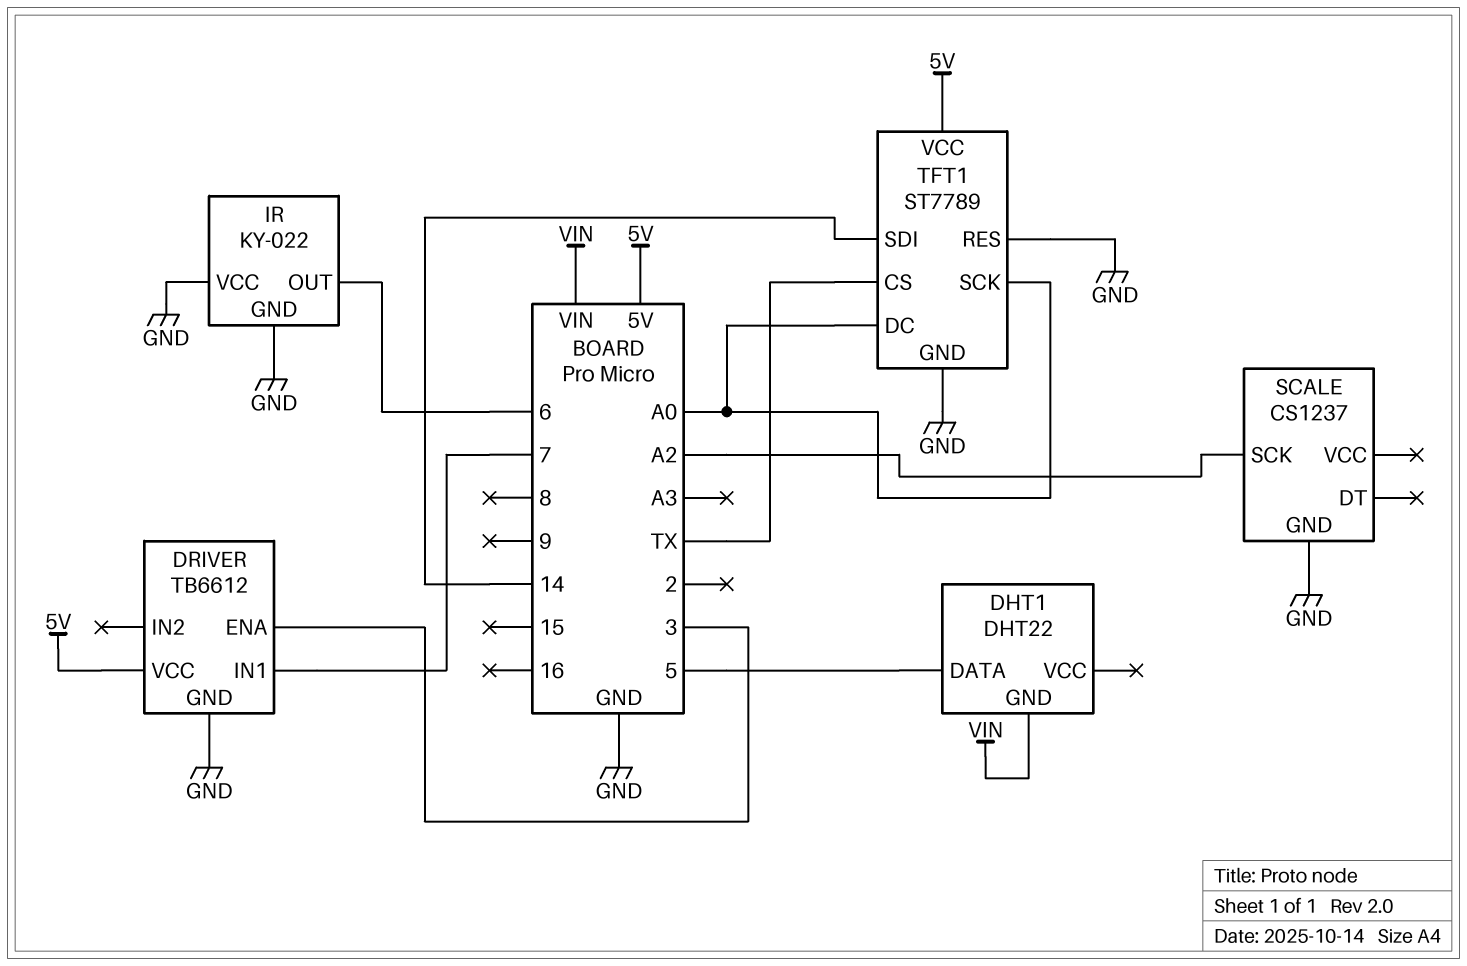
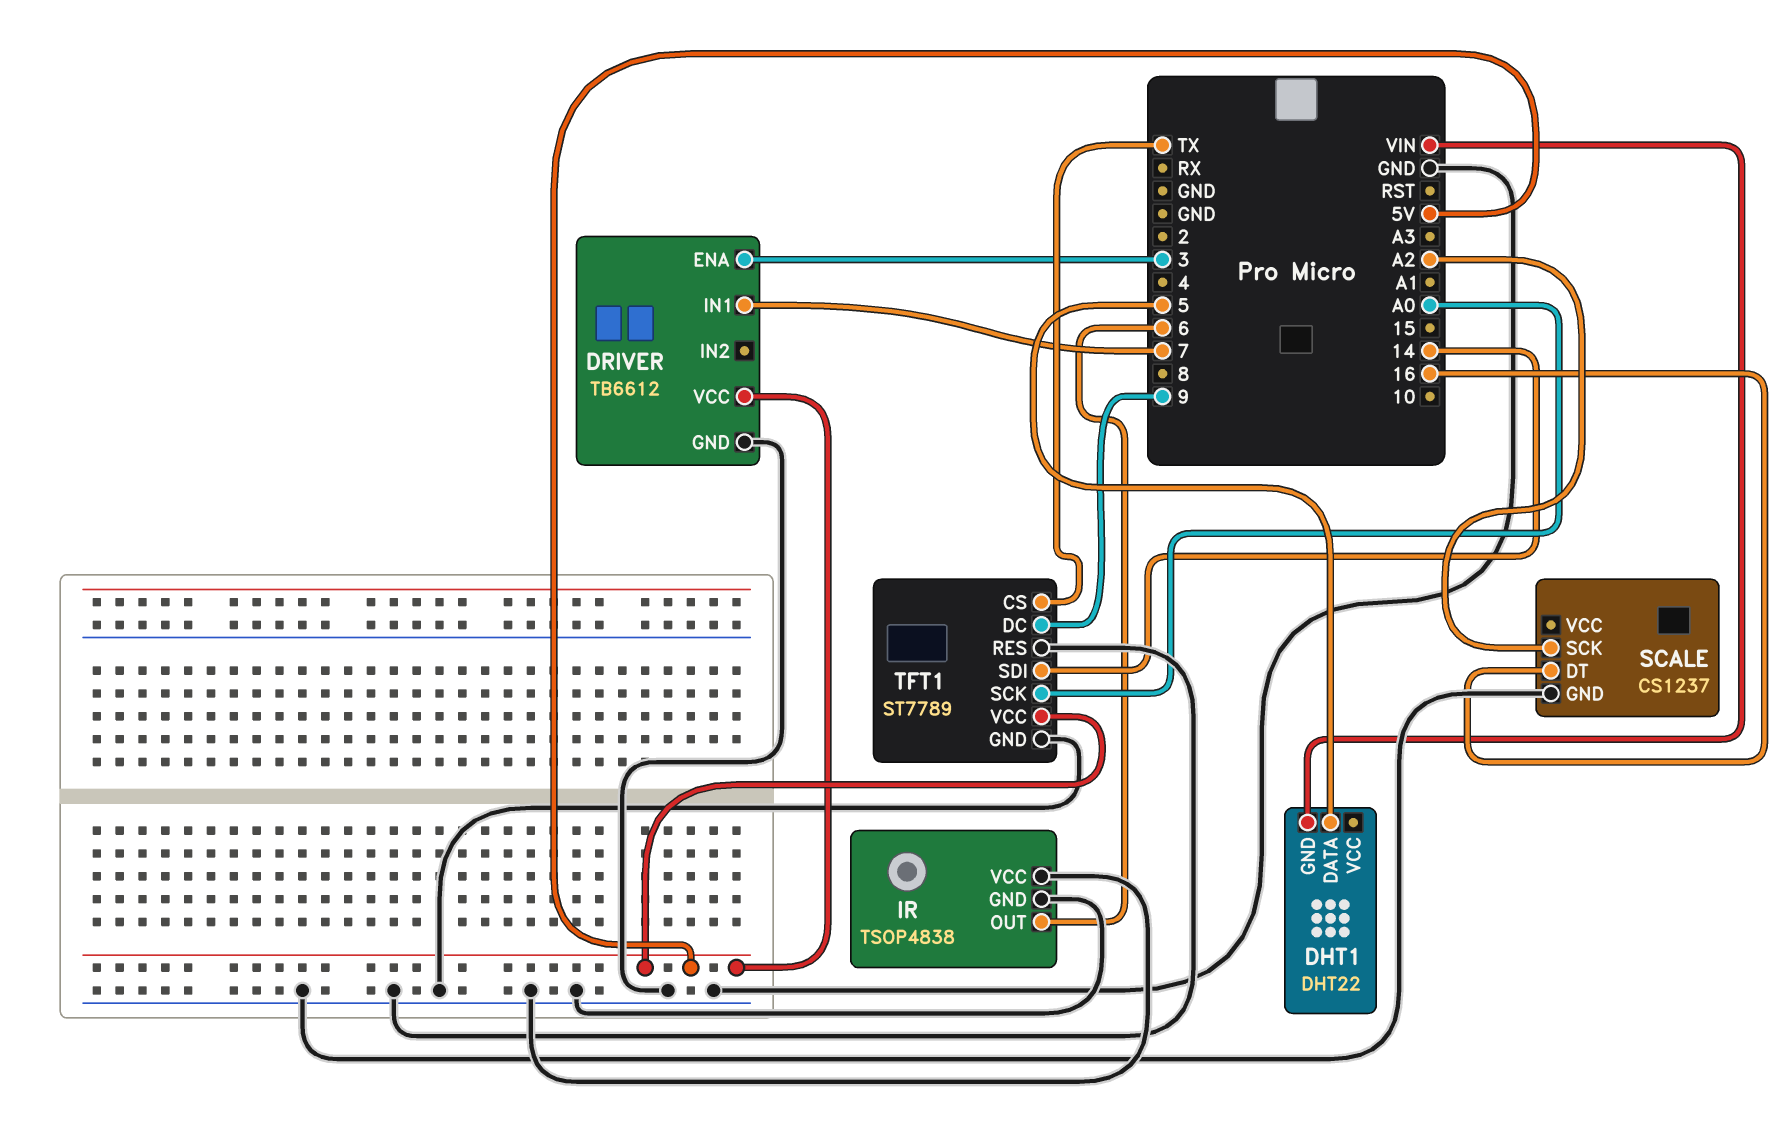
IR: KY-022 -> TSOP4838
SCALE pin DT: none -> 16
TFT1 pin DC: A0 -> 9

